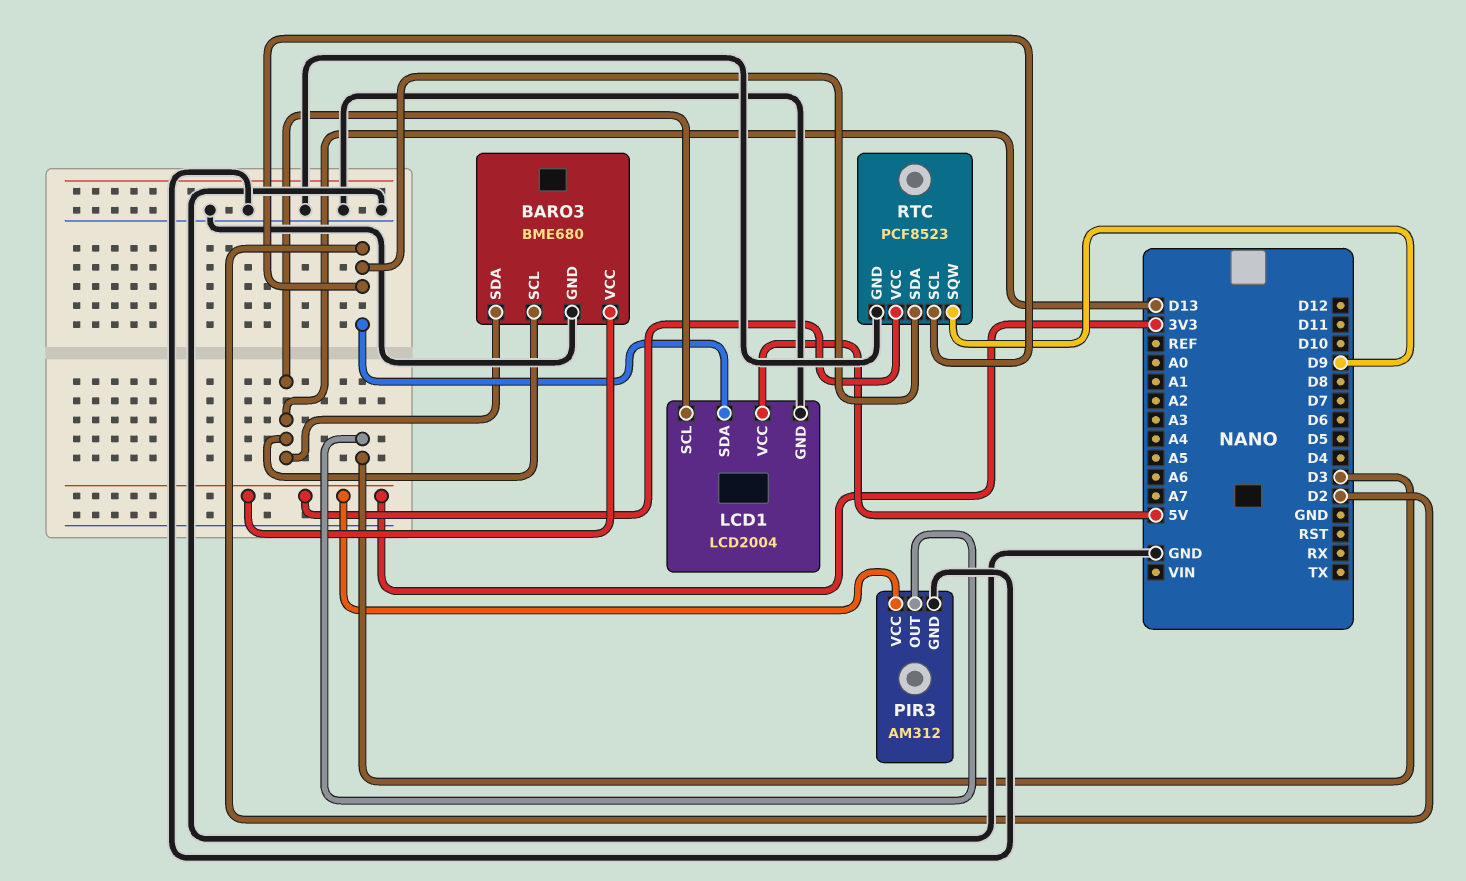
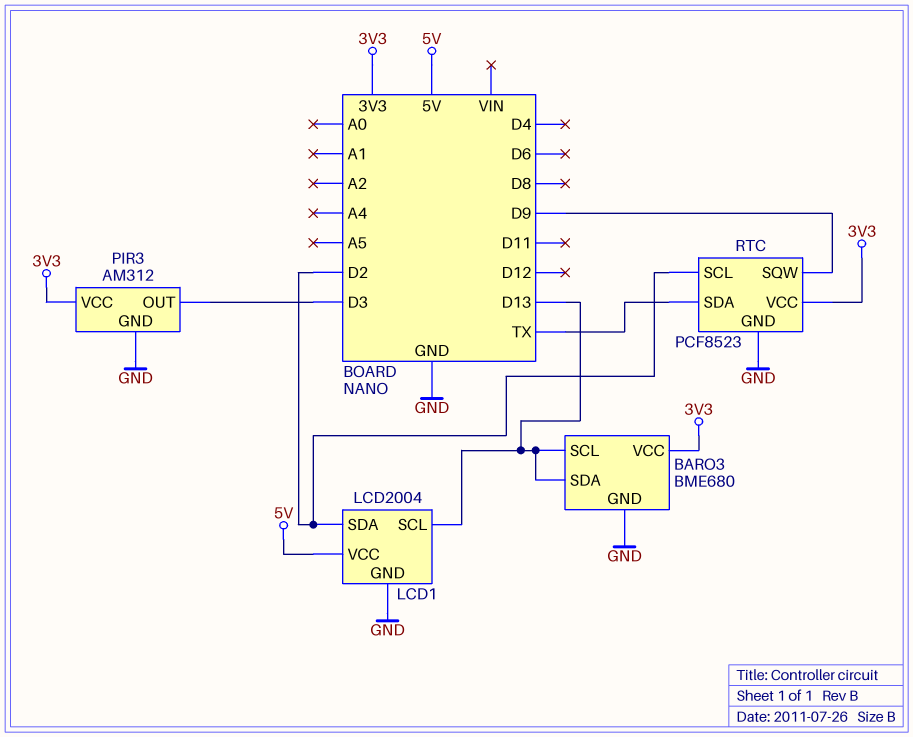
RTC pin SDA: D2 -> TX

